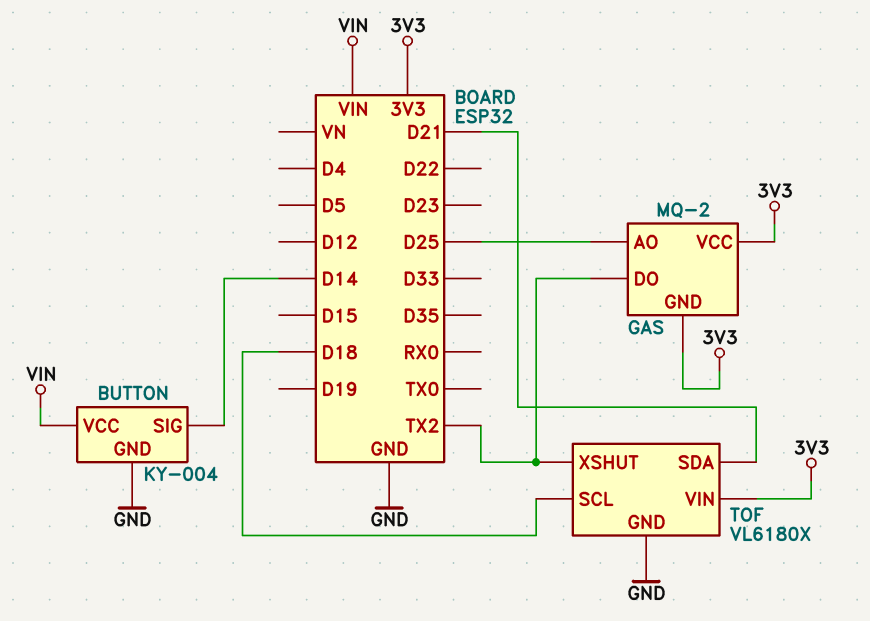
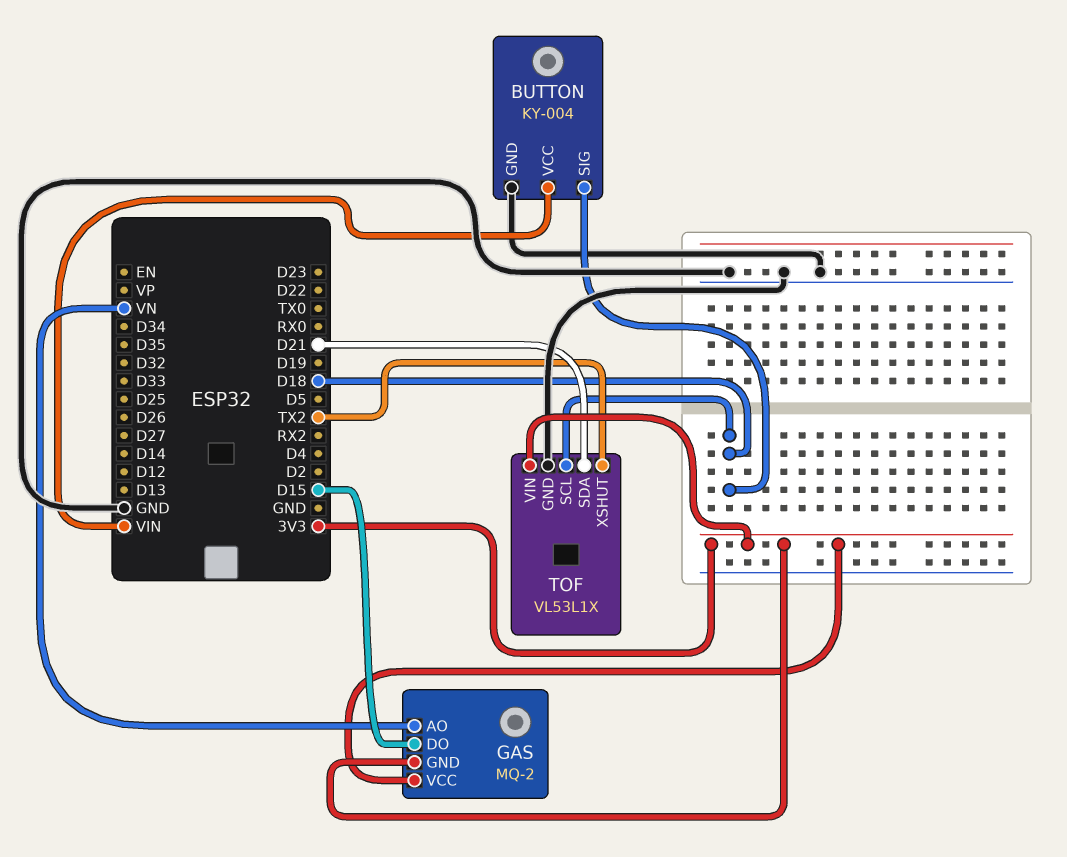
BUTTON pin SIG: D14 -> D18
GAS pin AO: D25 -> VN
GAS pin DO: TX2 -> D15
TOF: VL6180X -> VL53L1X

